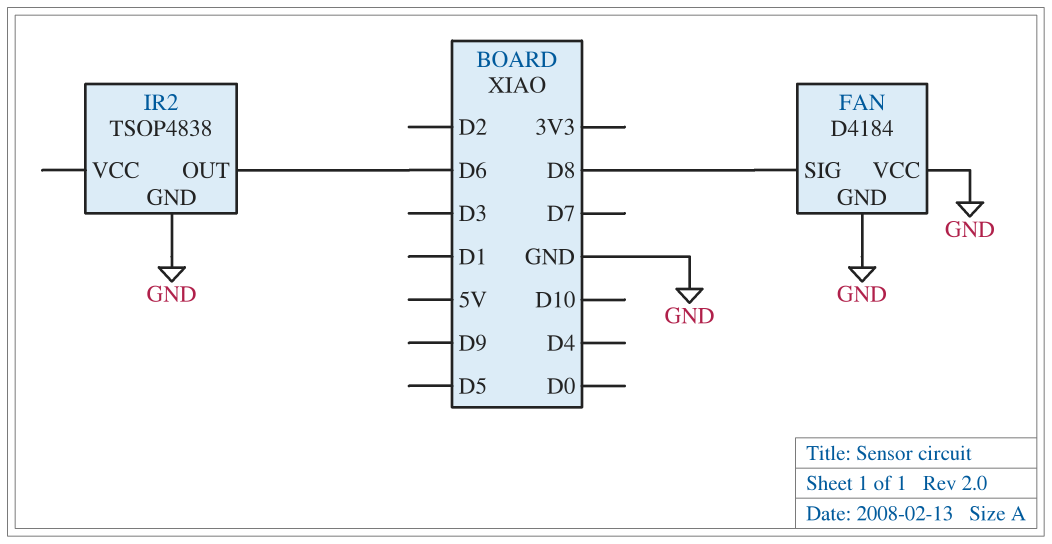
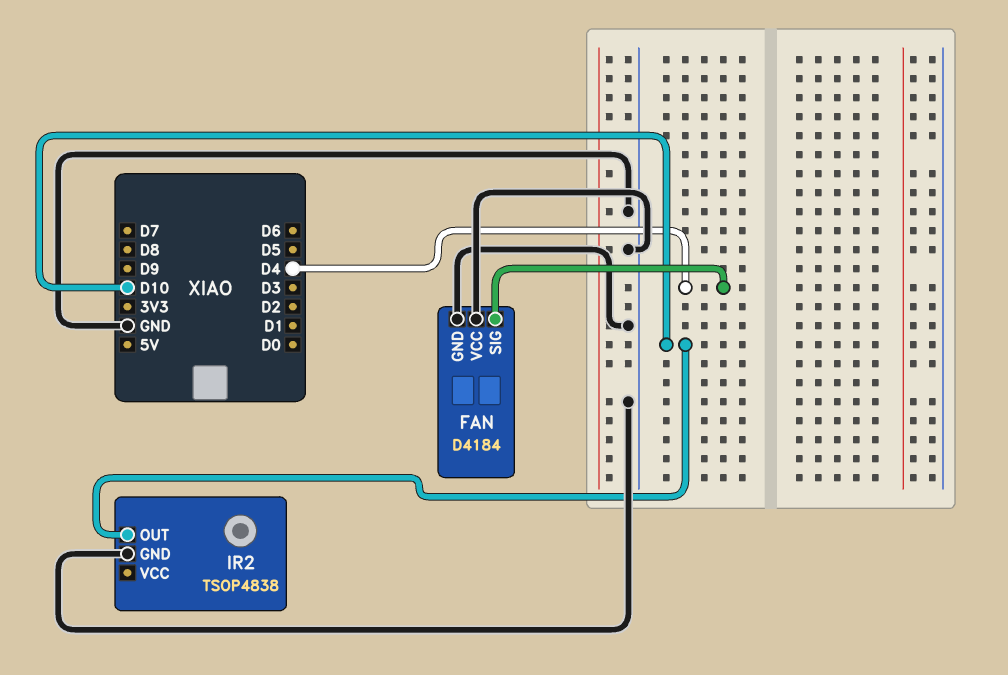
FAN pin SIG: D8 -> D4
IR2 pin OUT: D6 -> D10

